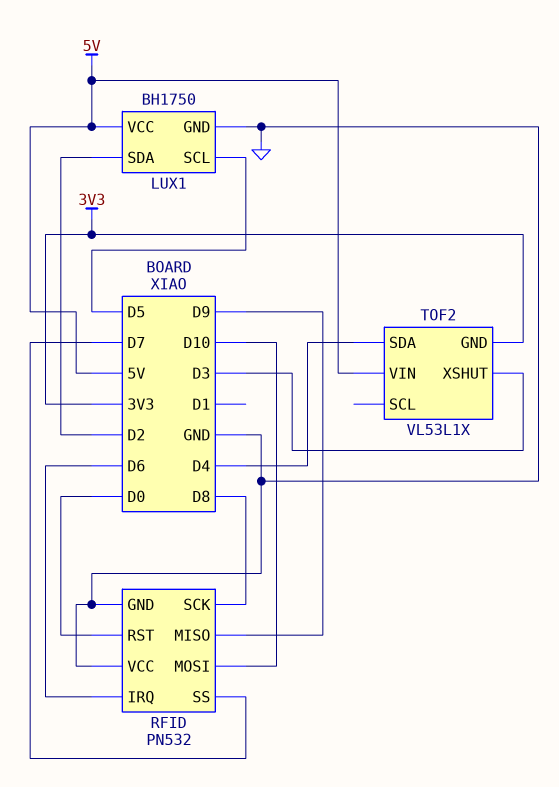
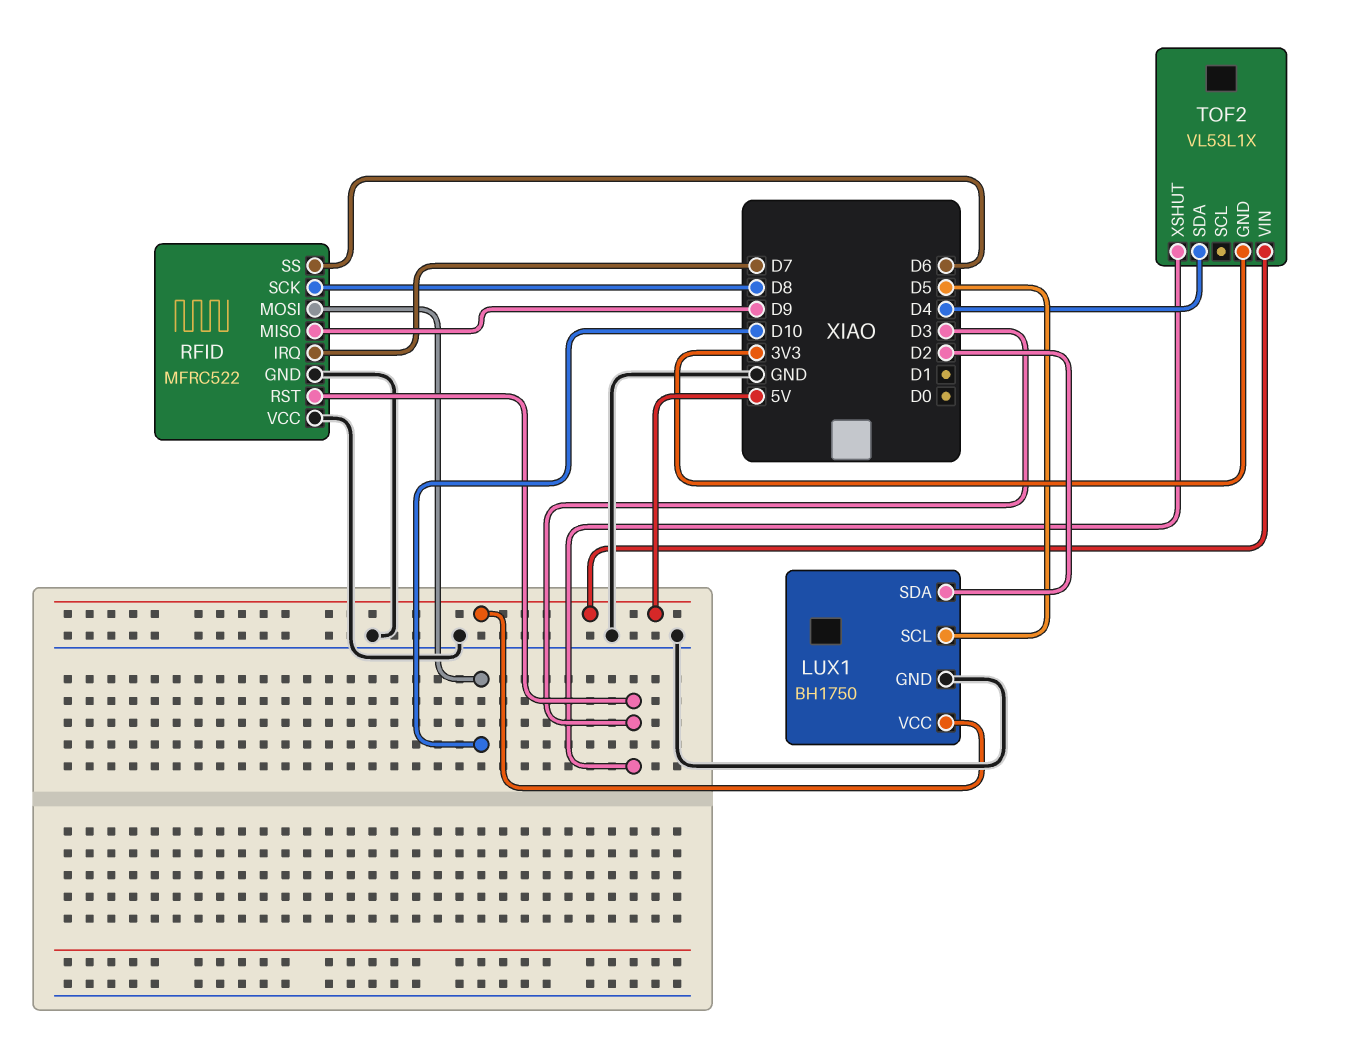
RFID: PN532 -> MFRC522
RFID pin IRQ: D6 -> D7
RFID pin RST: D0 -> D3
RFID pin SS: D7 -> D6

